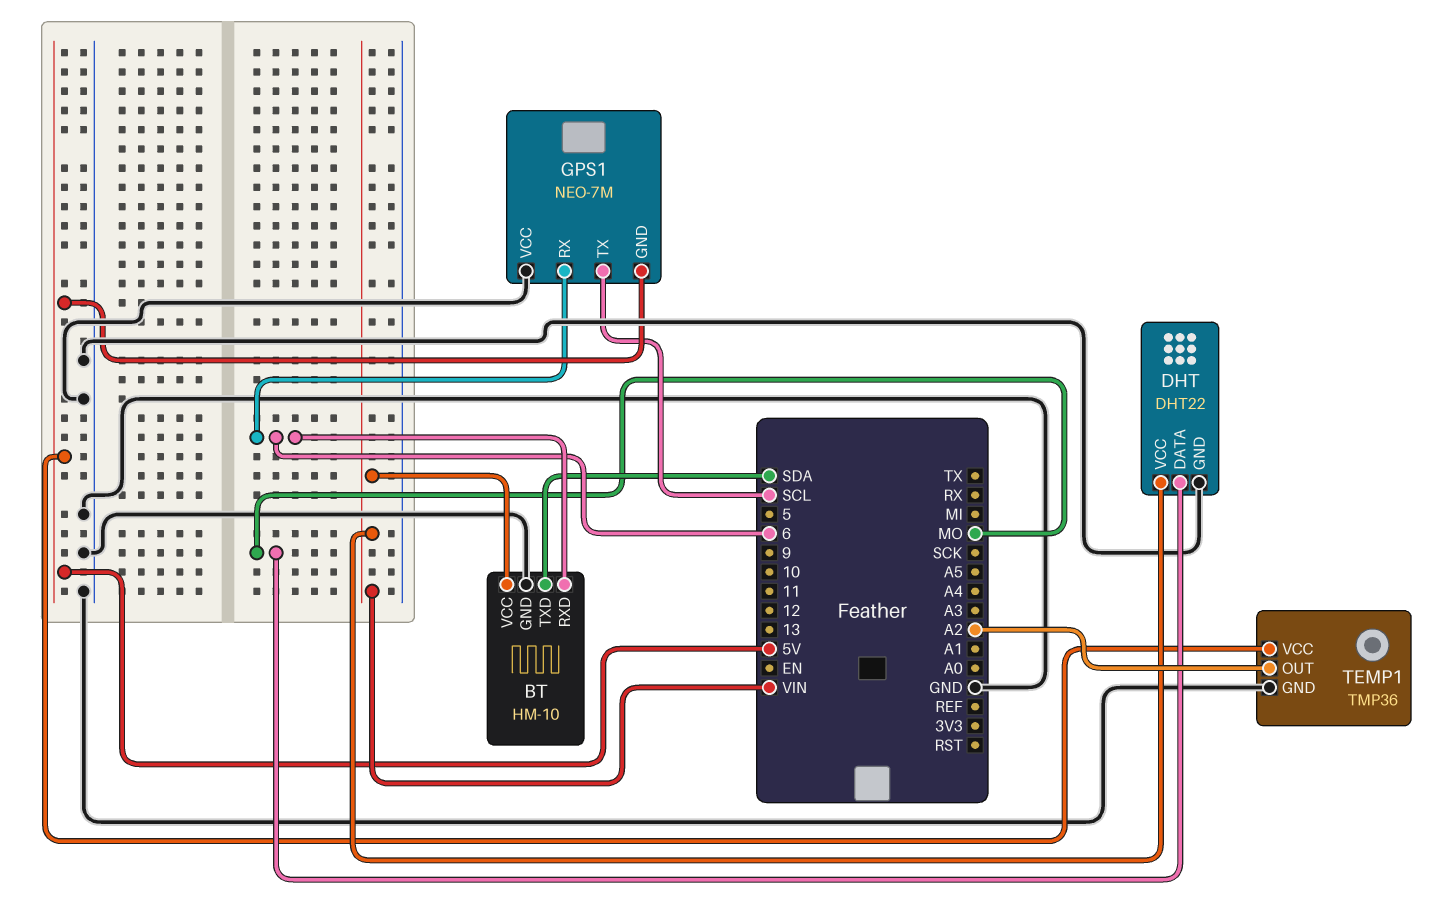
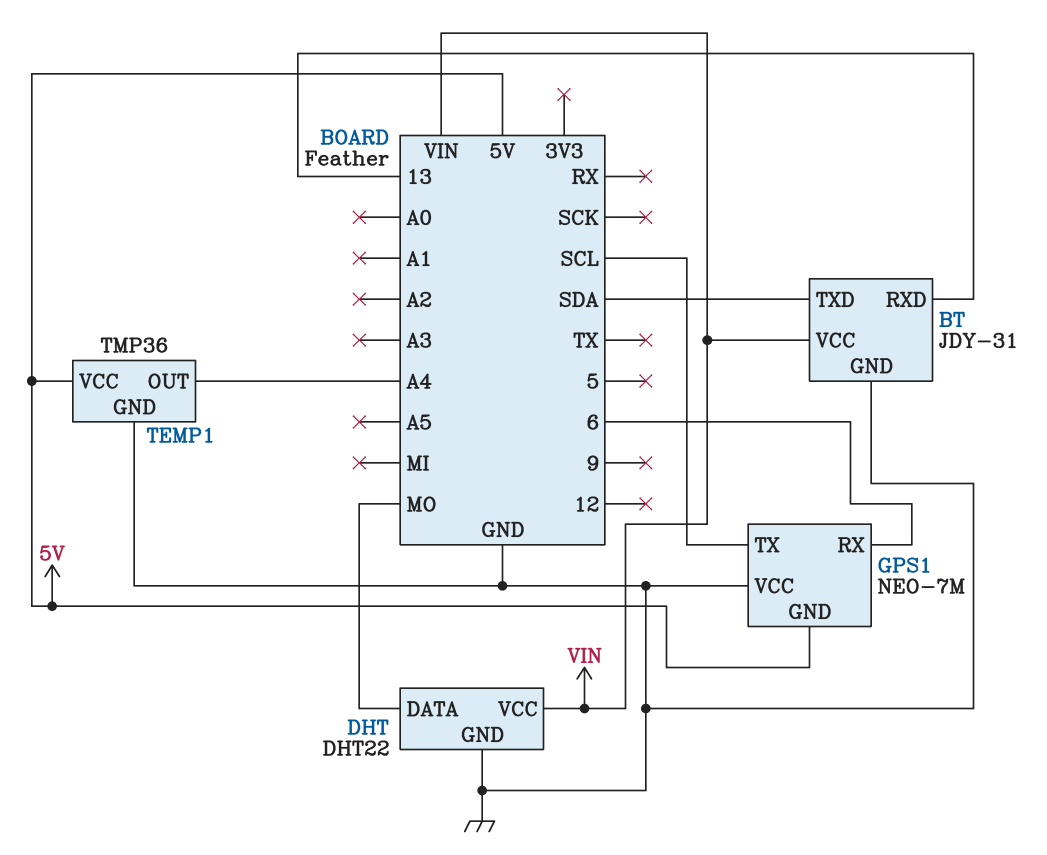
BT: HM-10 -> JDY-31
BT pin RXD: 6 -> 13
TEMP1 pin OUT: A2 -> A4

